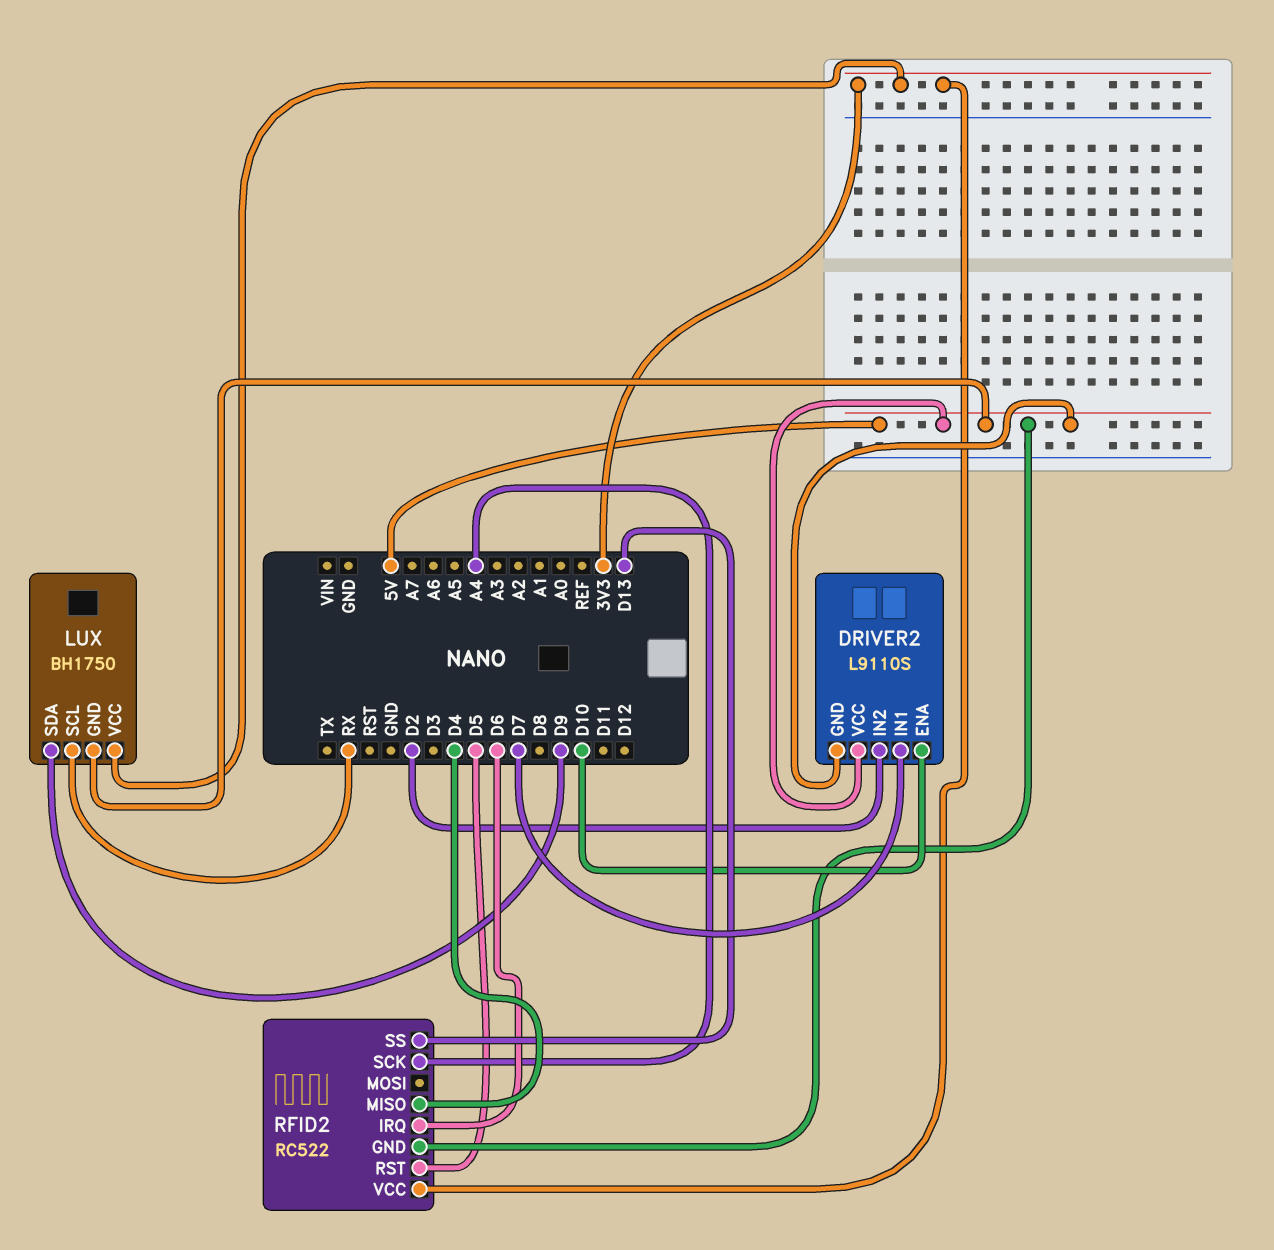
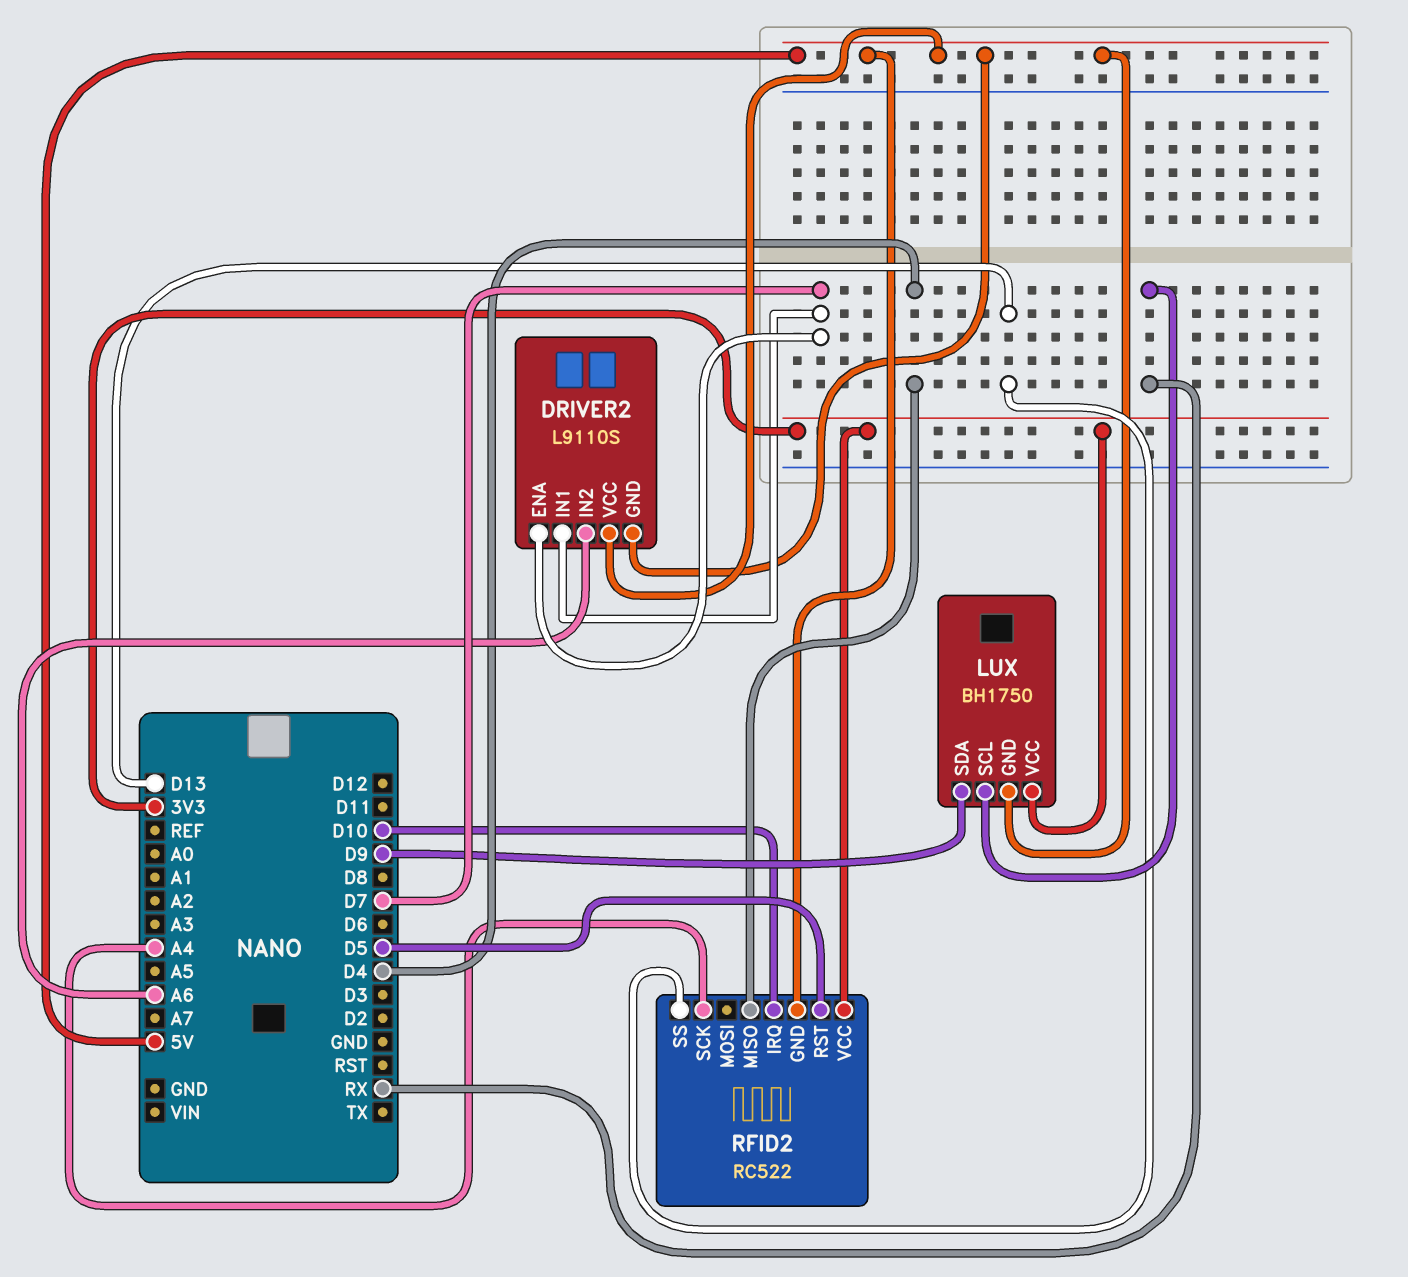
DRIVER2 pin ENA: D10 -> D7
DRIVER2 pin IN2: D2 -> A6
RFID2 pin IRQ: D6 -> D10

